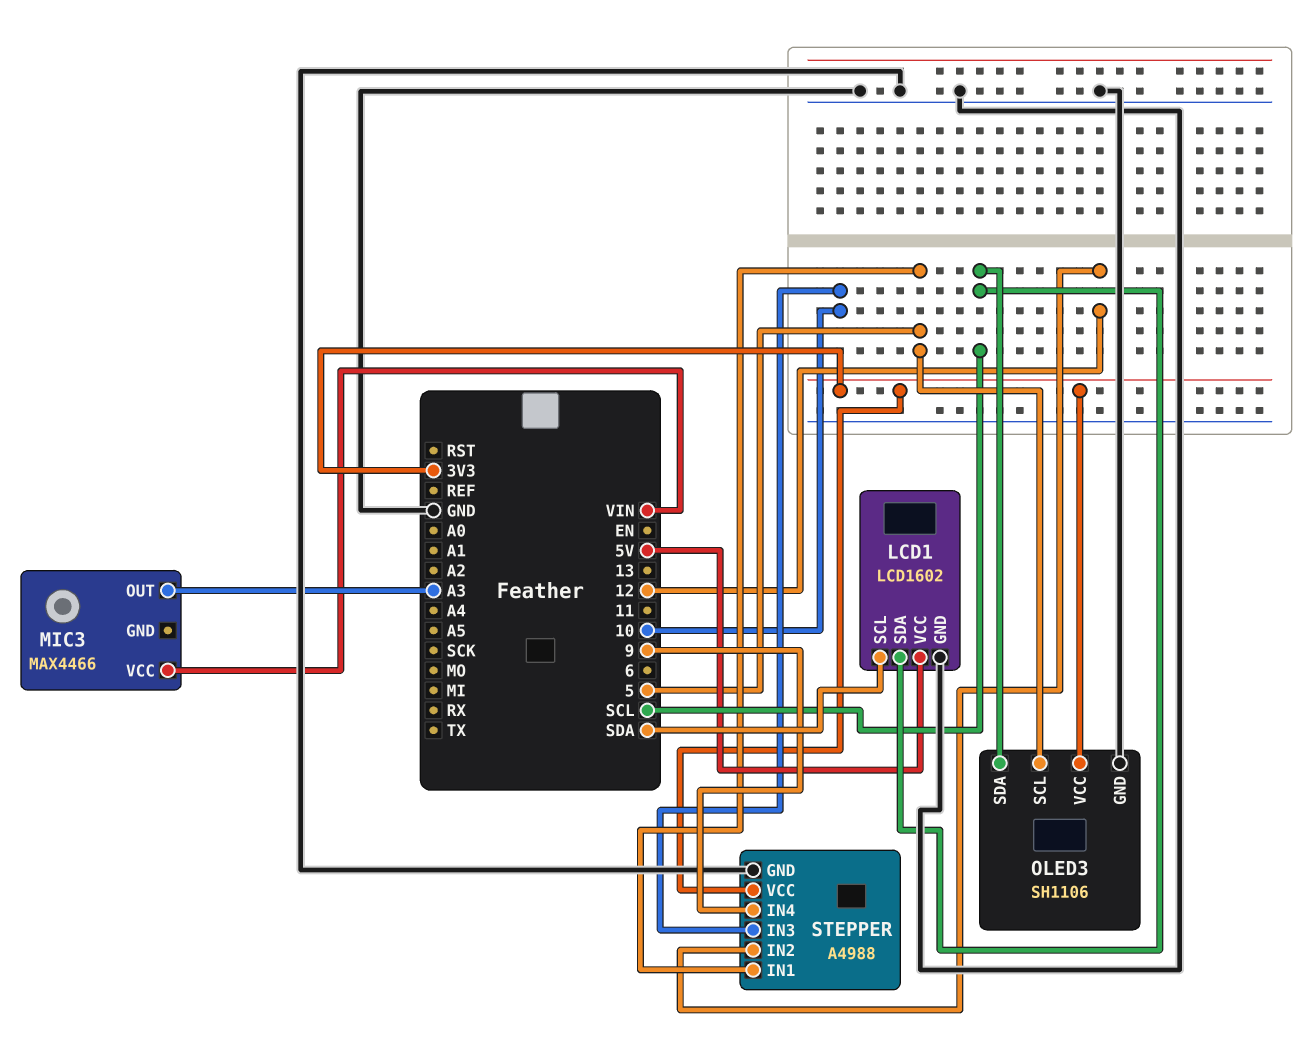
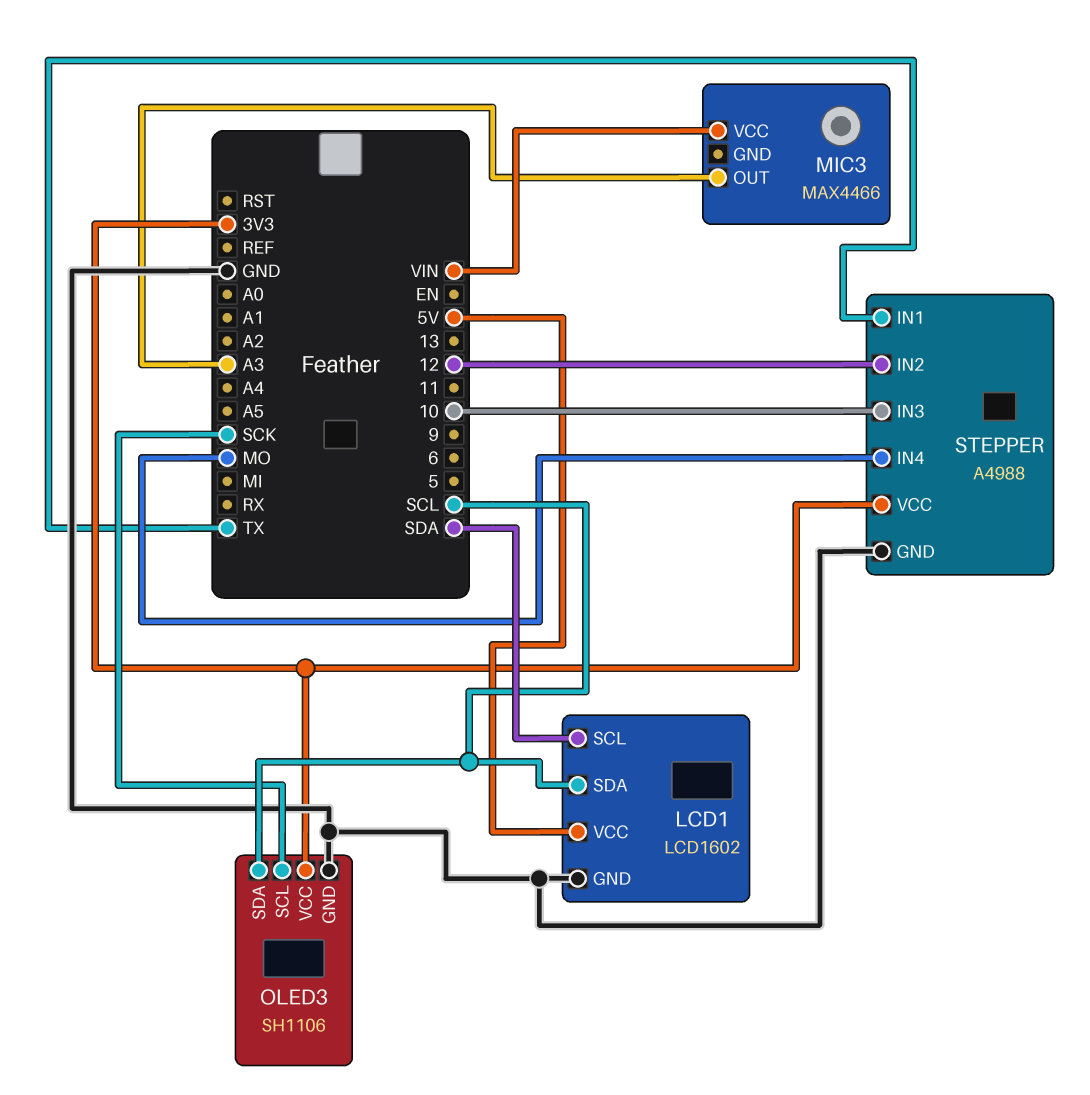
OLED3 pin SCL: 5 -> SCK
STEPPER pin IN1: 5 -> TX
STEPPER pin IN4: 9 -> MO

